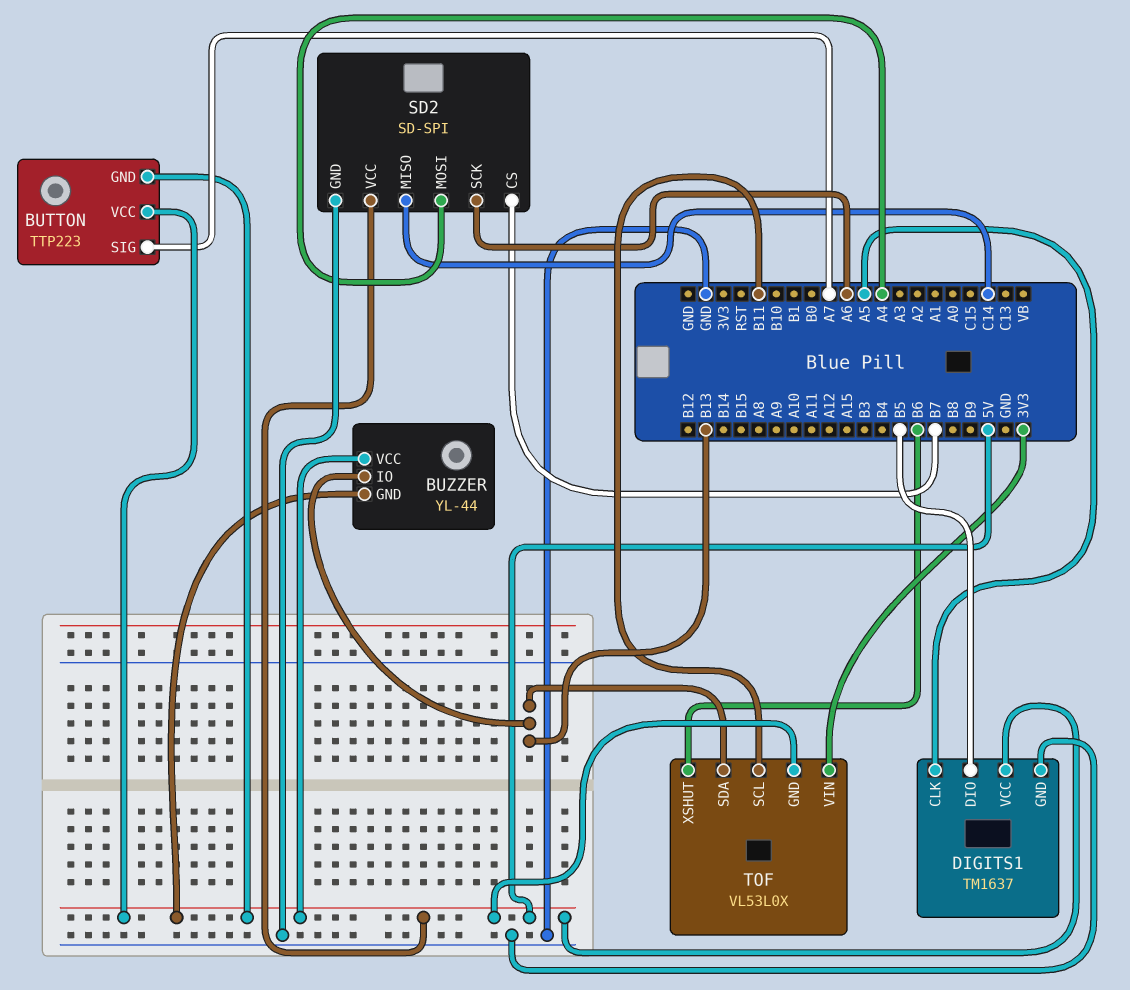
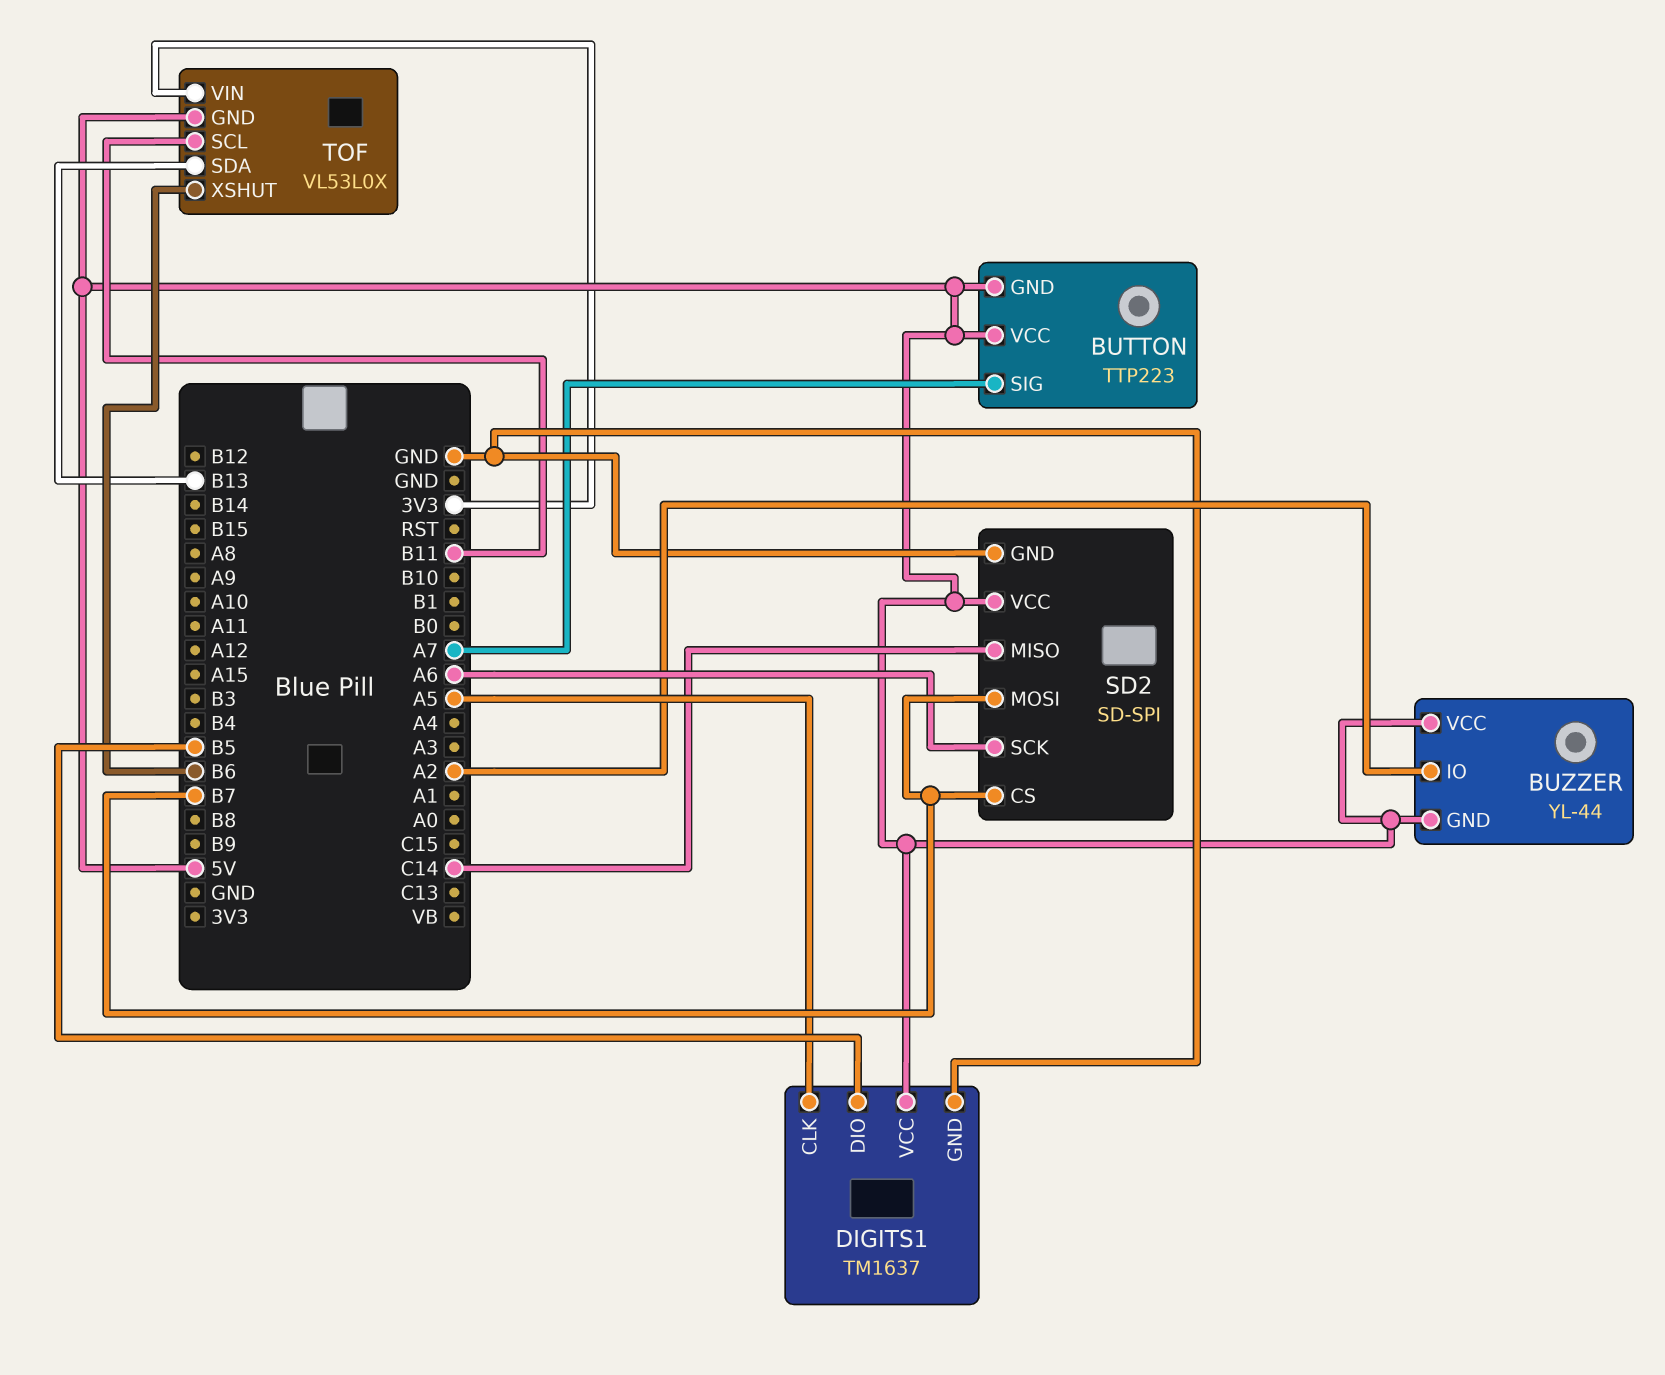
BUZZER pin IO: B13 -> A2
SD2 pin MOSI: A4 -> B7

